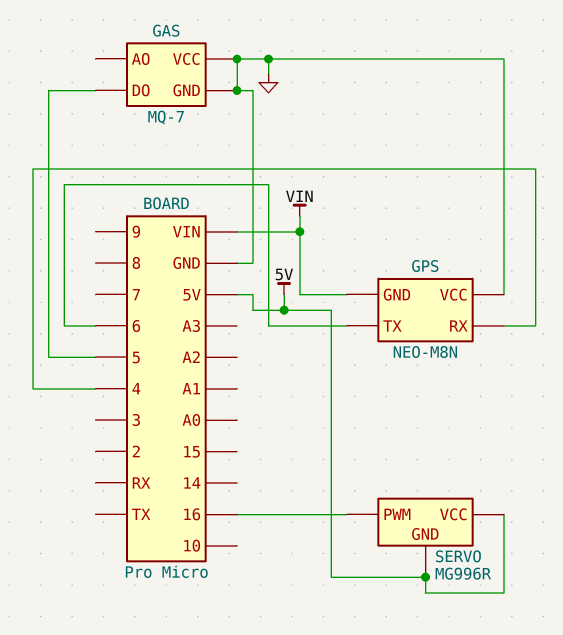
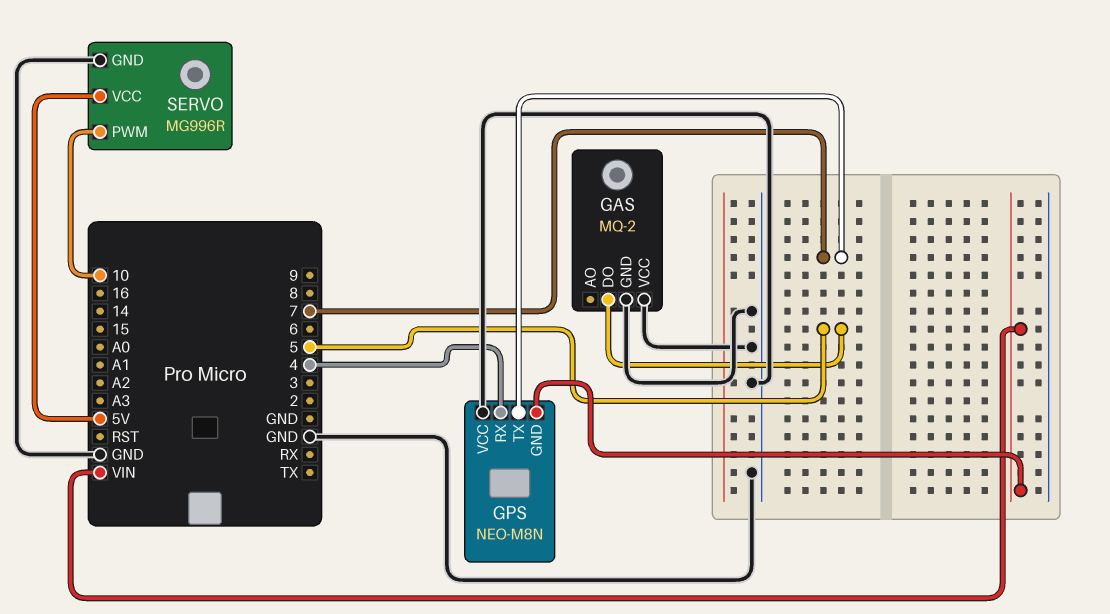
GAS: MQ-7 -> MQ-2
GPS pin TX: 6 -> 7
SERVO pin GND: 5V -> GND
SERVO pin PWM: 16 -> 10

